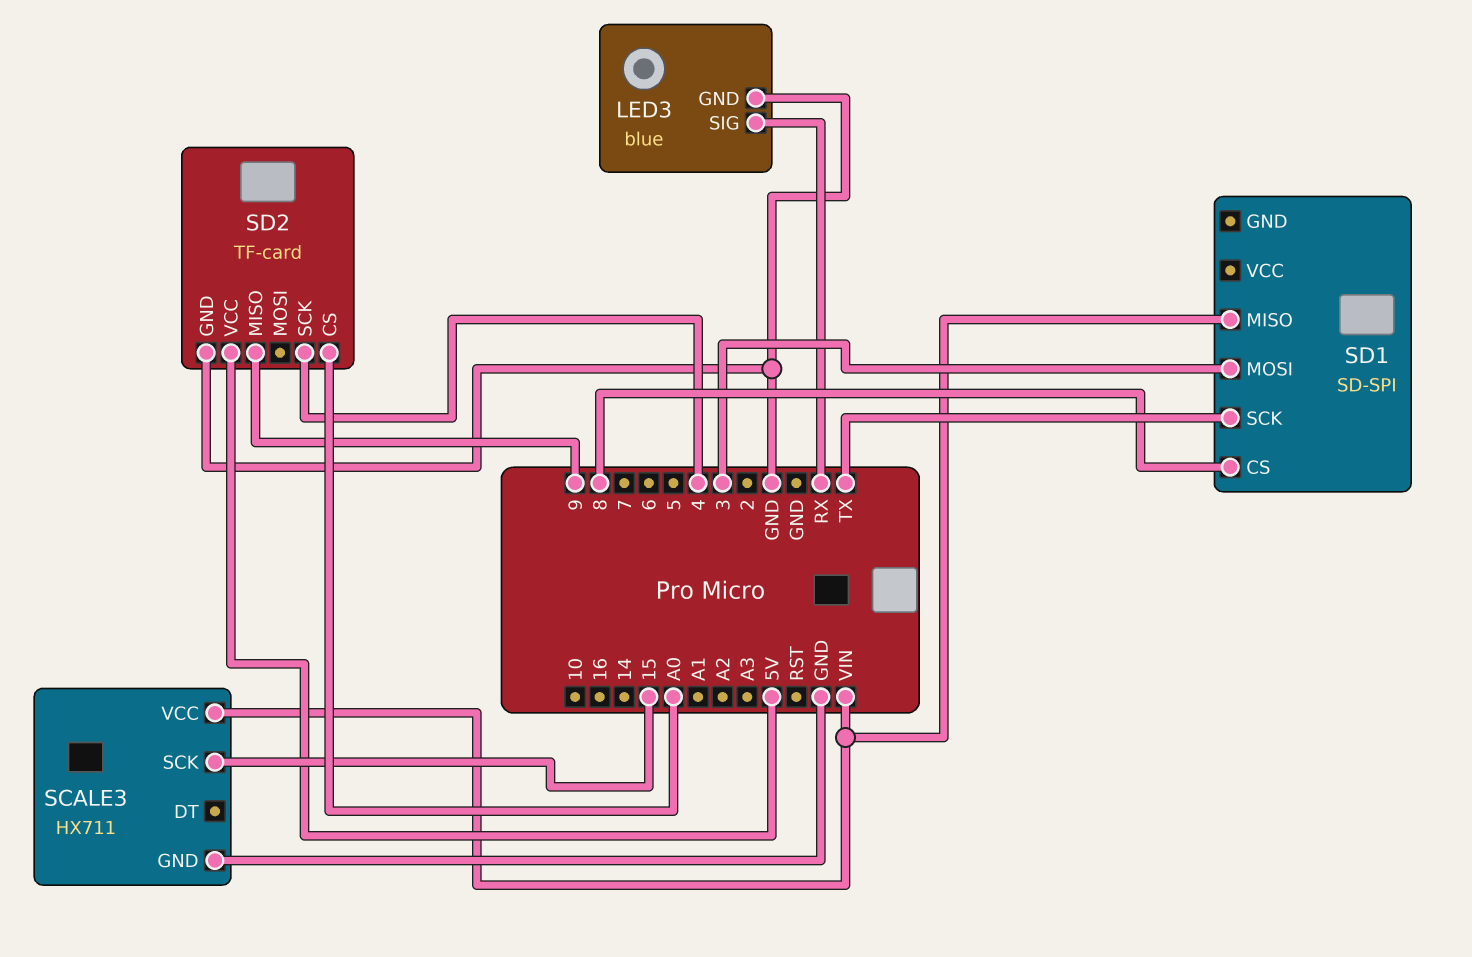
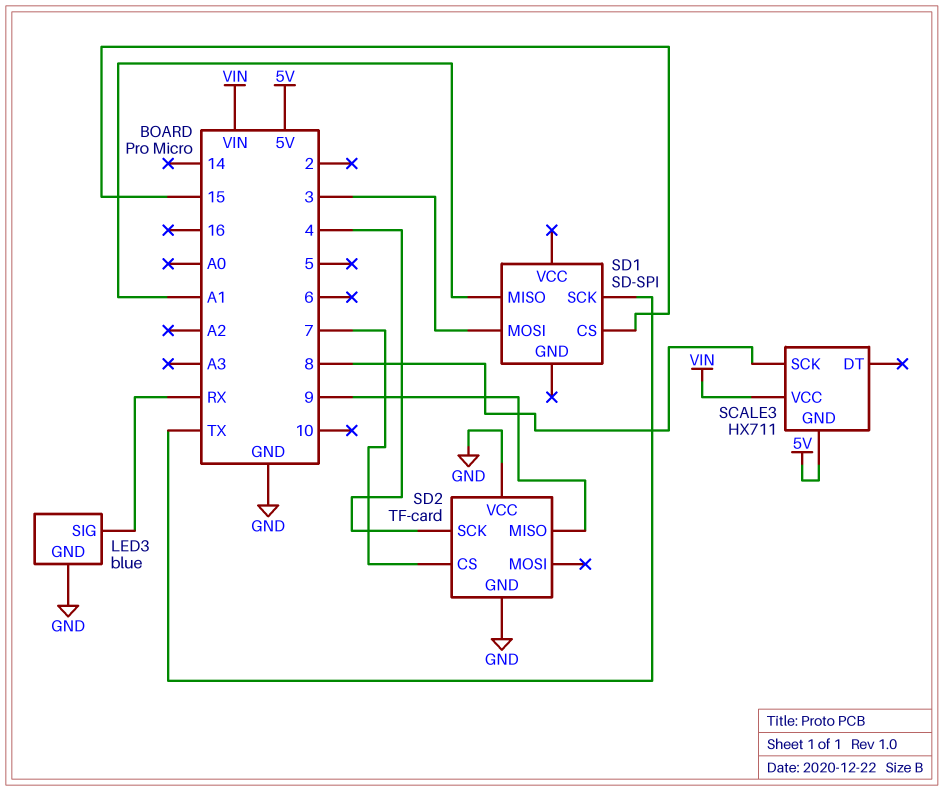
SCALE3 pin GND: GND -> 5V
SCALE3 pin SCK: 15 -> 8
SD1 pin CS: 8 -> 15
SD1 pin MISO: VIN -> A1
SD2 pin CS: A0 -> 7
SD2 pin VCC: 5V -> GND

